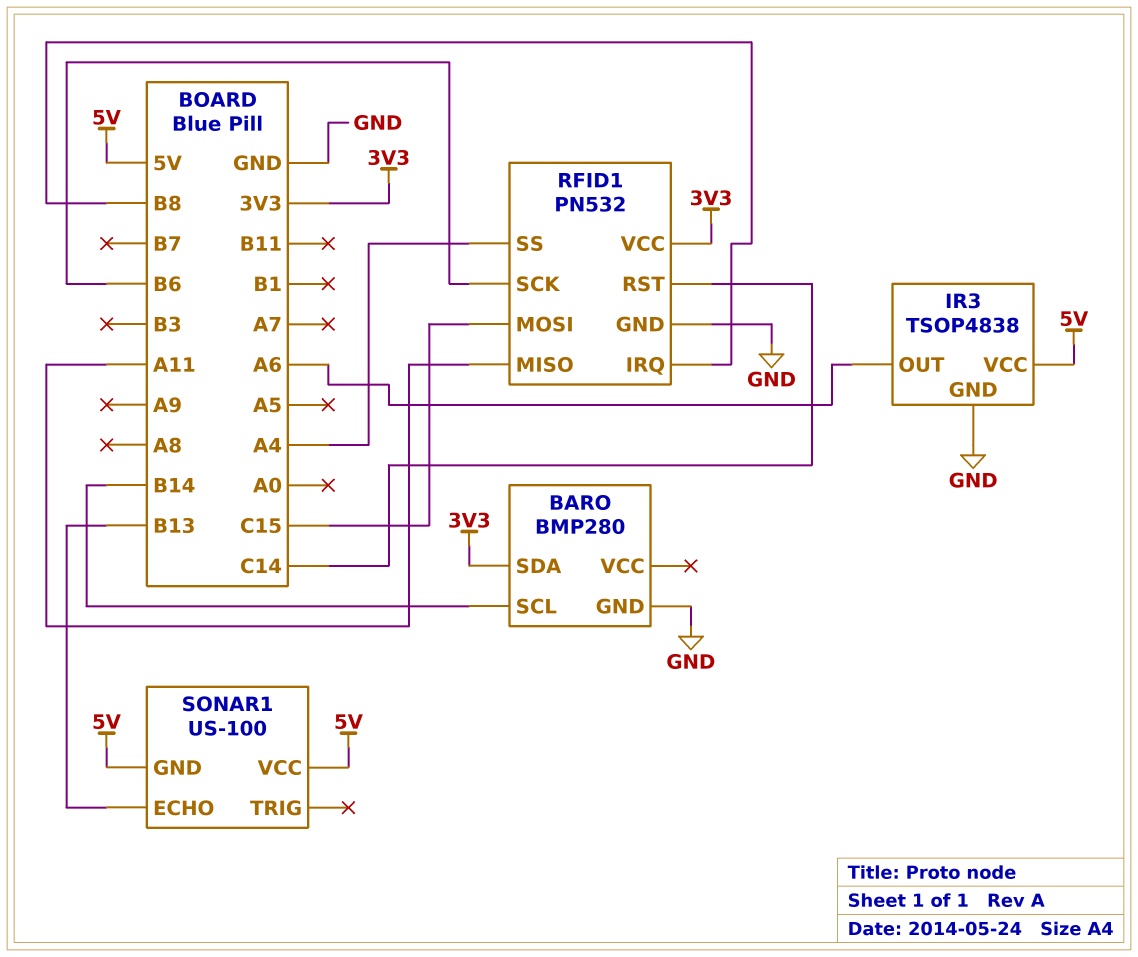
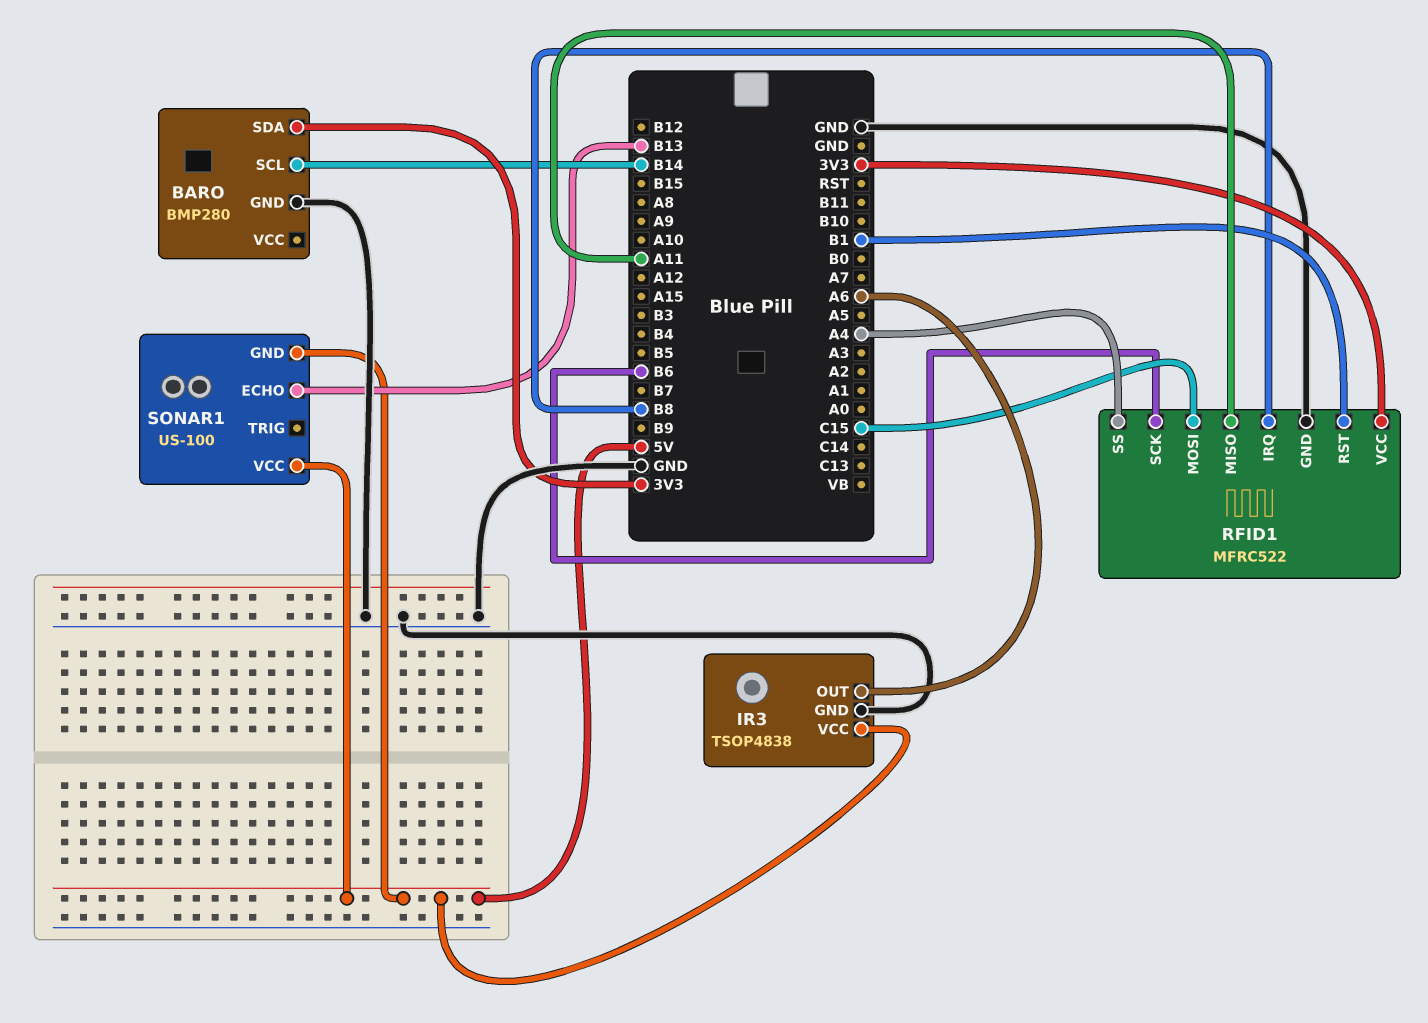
RFID1: PN532 -> MFRC522
RFID1 pin RST: C14 -> B1

